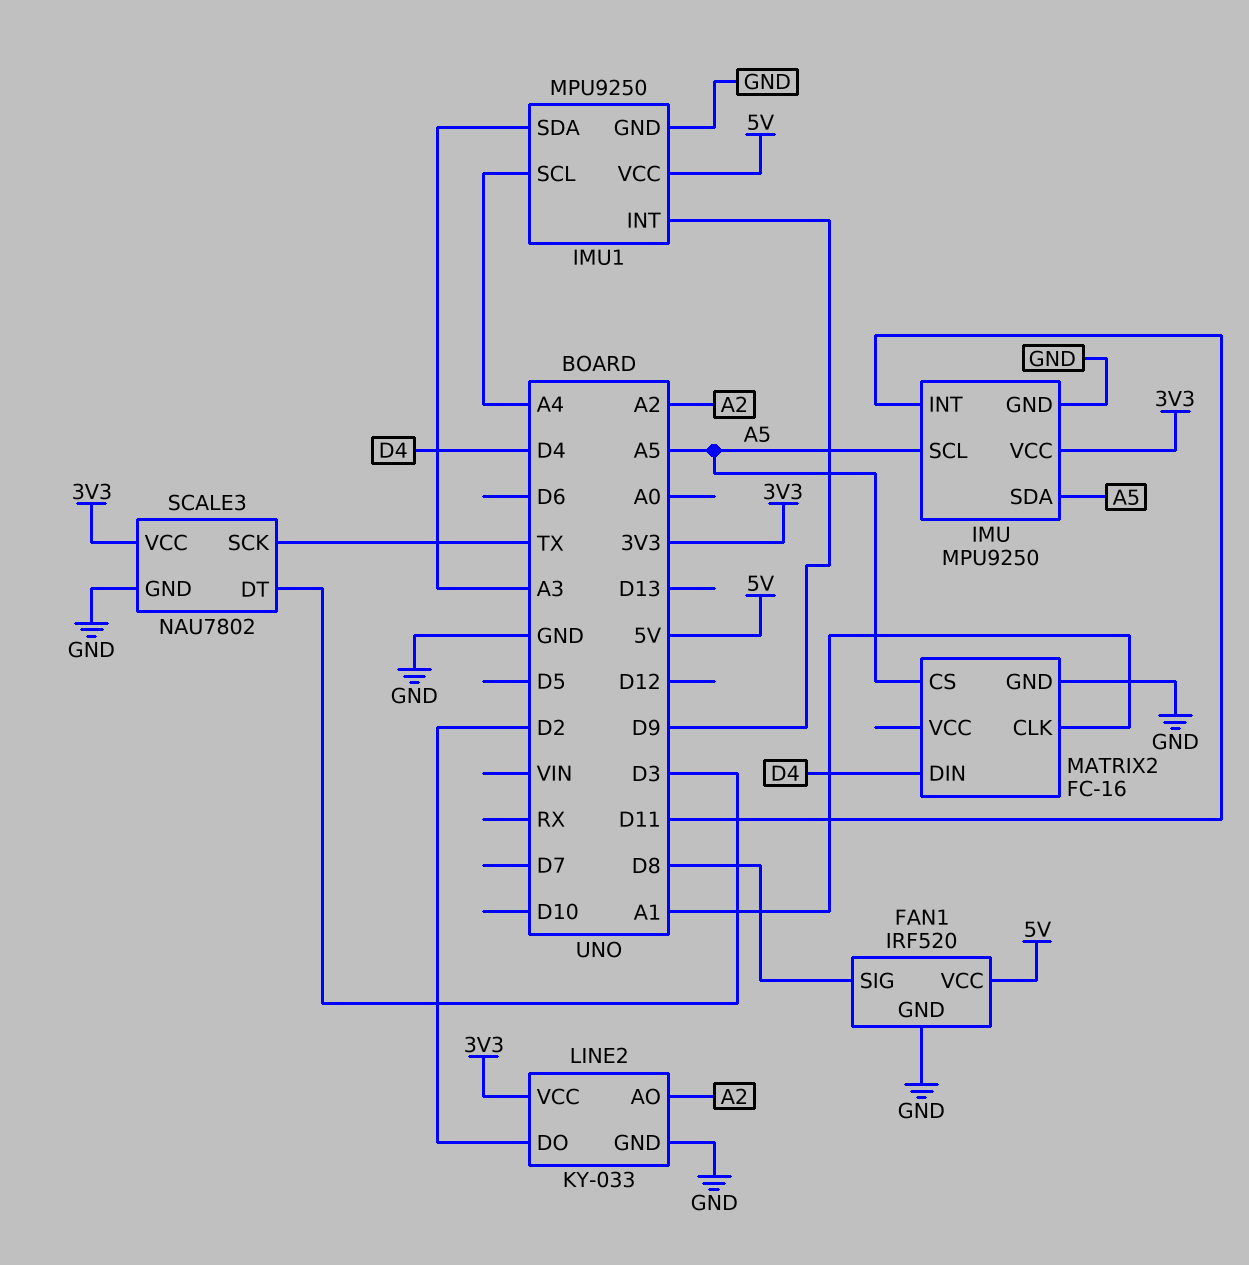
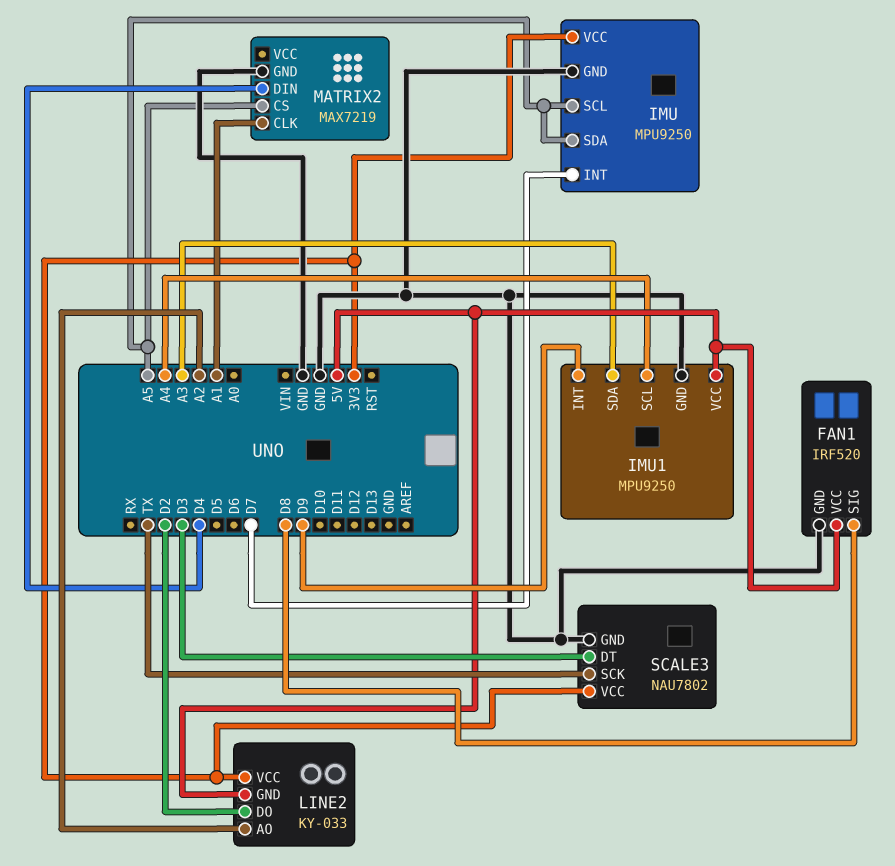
IMU pin INT: D11 -> D7
LINE2 pin GND: GND -> 5V
MATRIX2: FC-16 -> MAX7219

